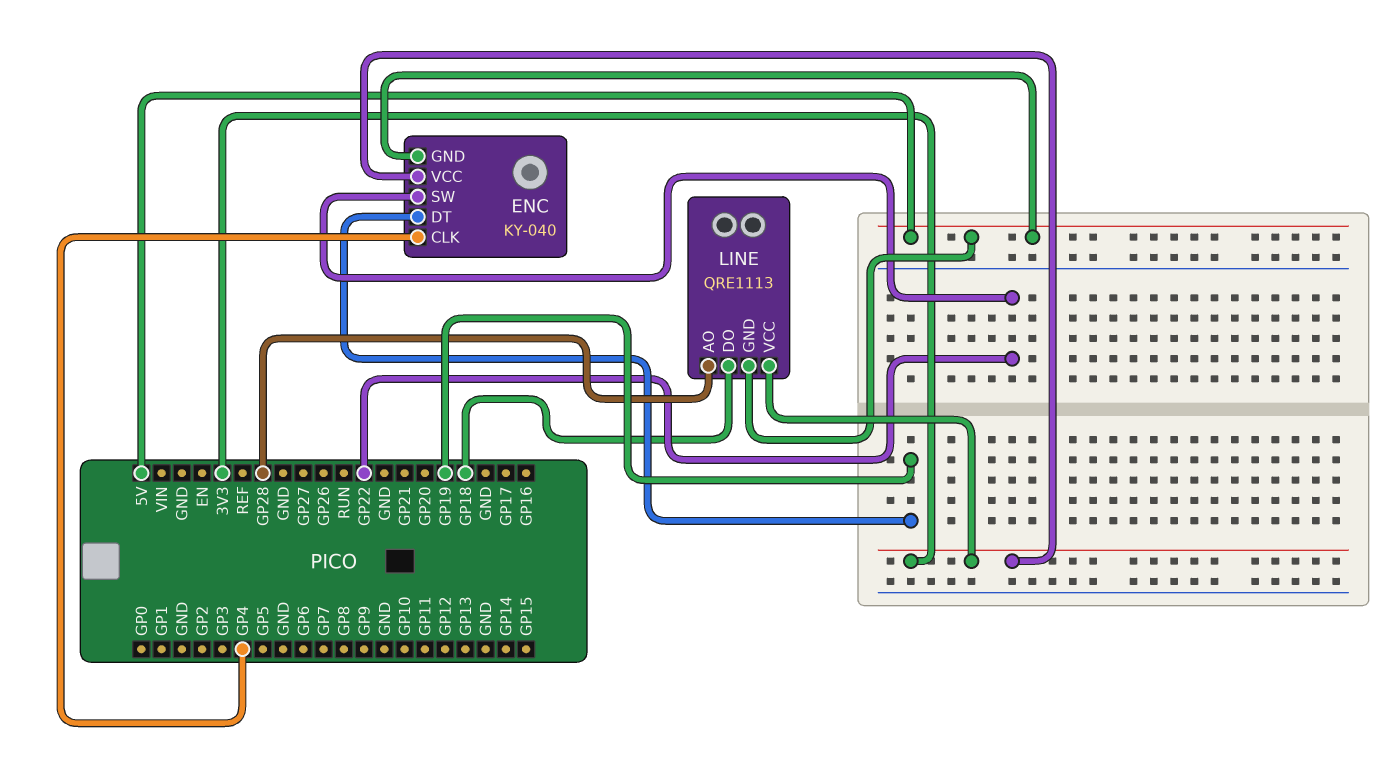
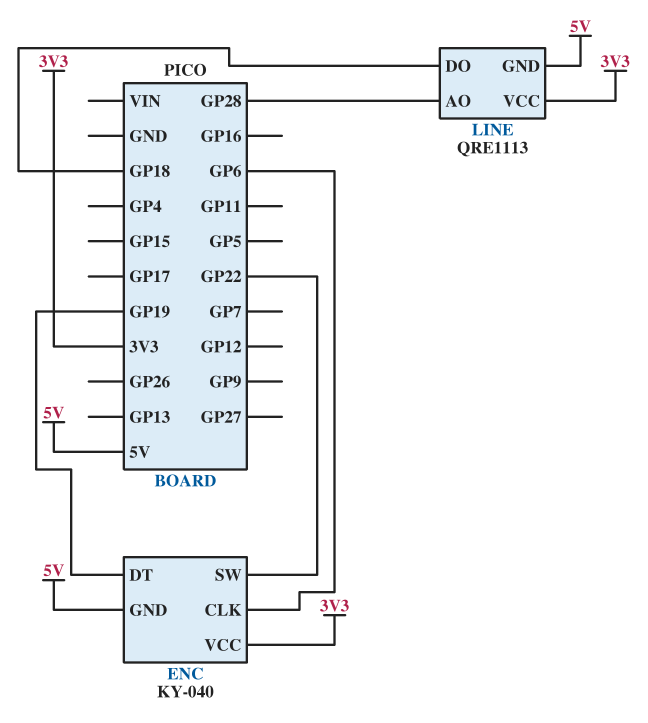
ENC pin CLK: GP4 -> GP6

